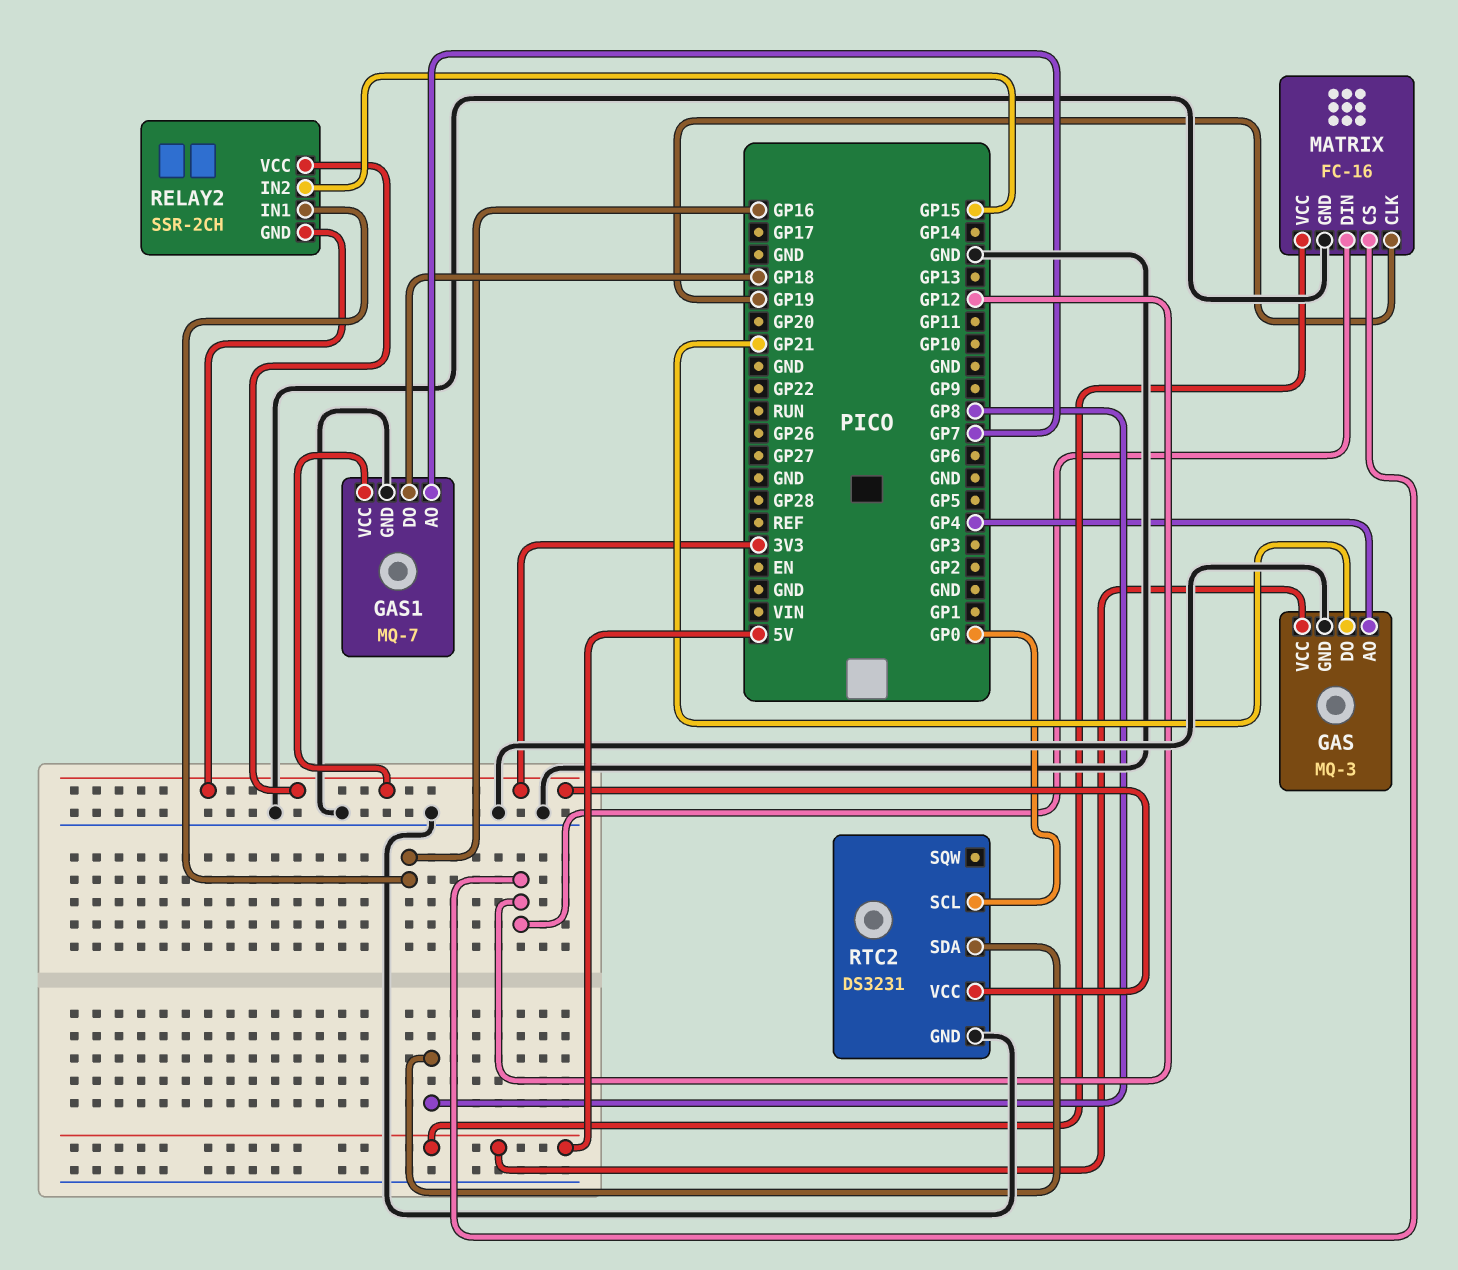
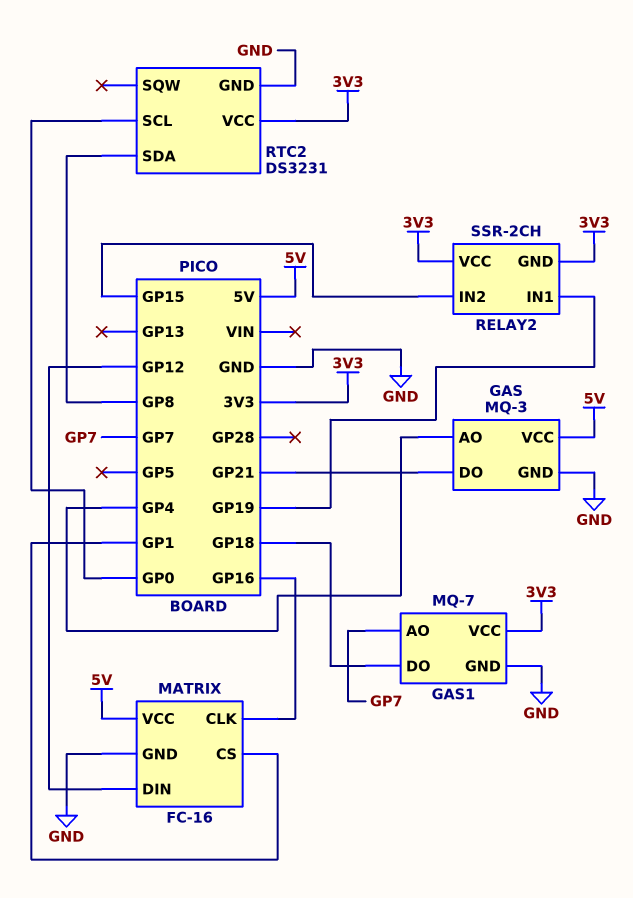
MATRIX pin CLK: GP19 -> GP16
MATRIX pin CS: GP12 -> GP1
RELAY2 pin IN1: GP16 -> GP19

